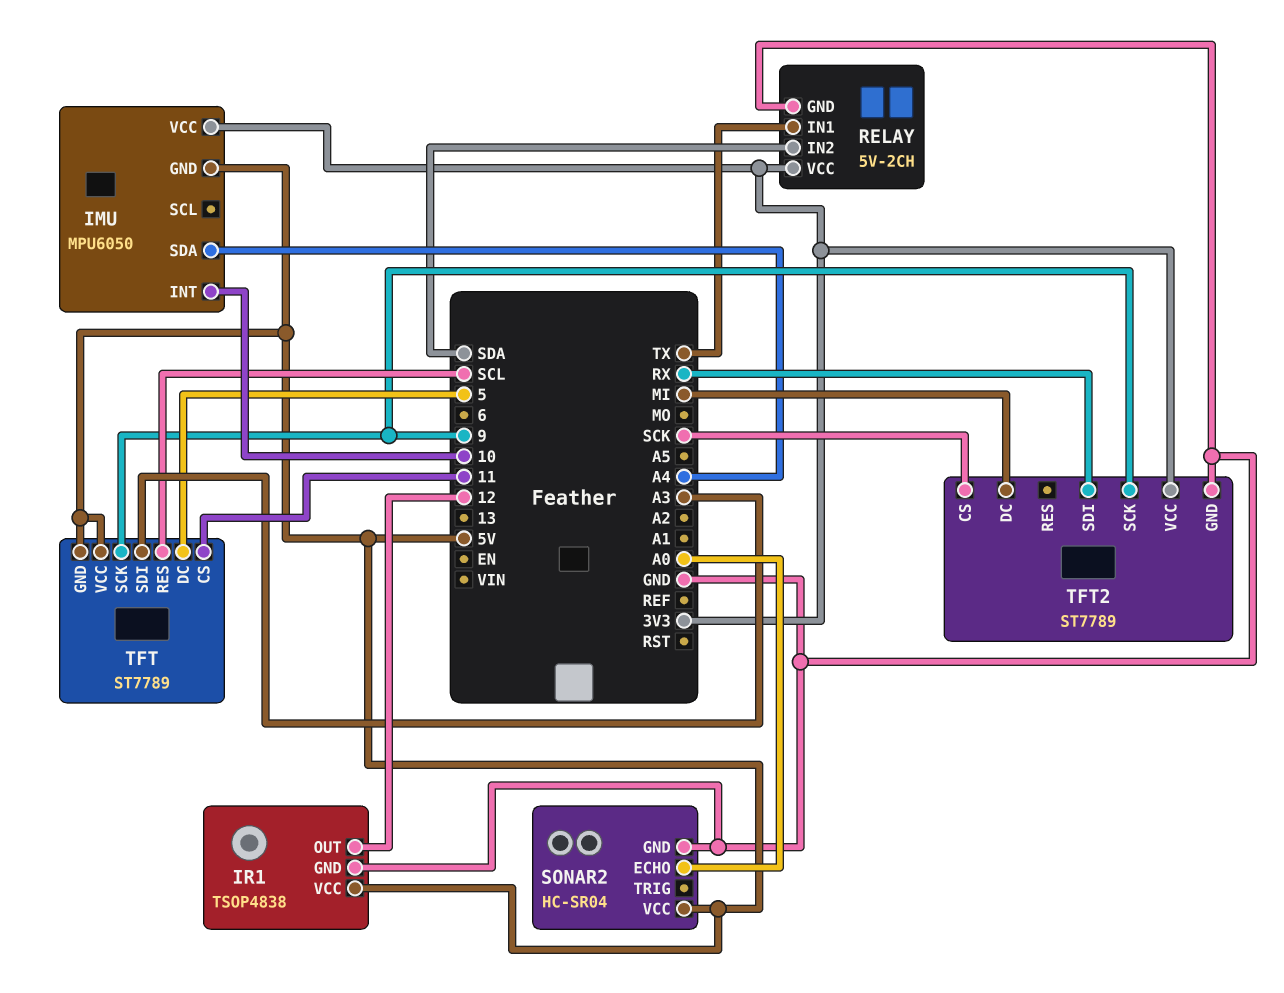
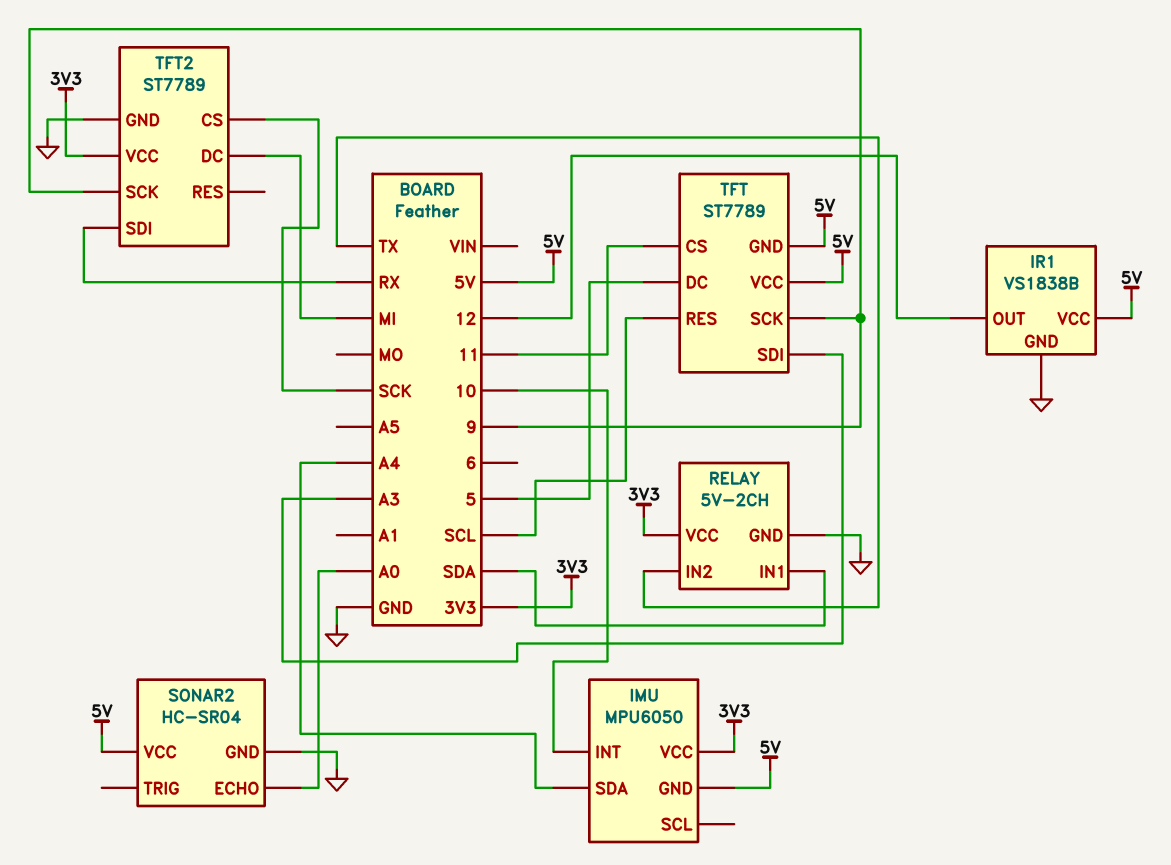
IR1: TSOP4838 -> VS1838B
RELAY pin IN1: TX -> SDA
RELAY pin IN2: SDA -> TX

